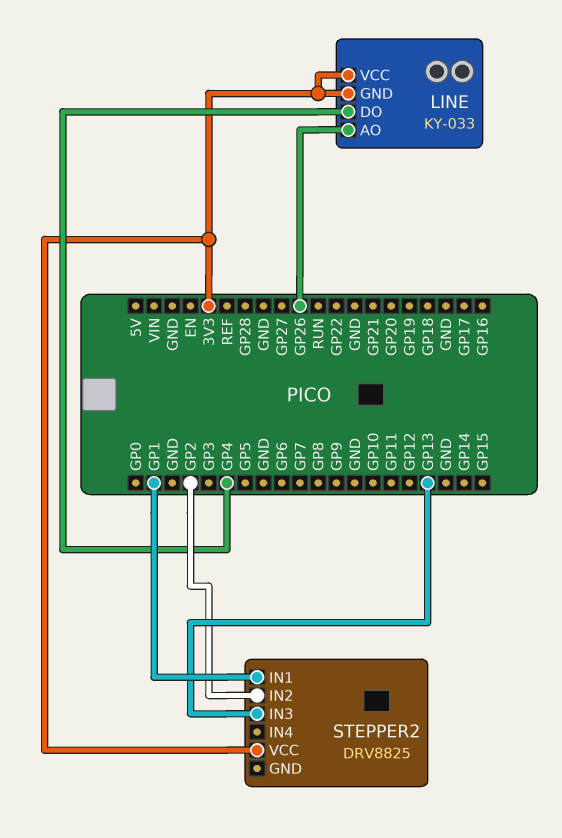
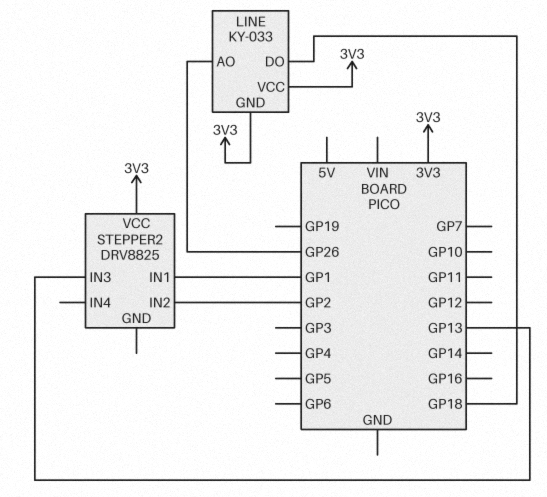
LINE pin DO: GP4 -> GP18

